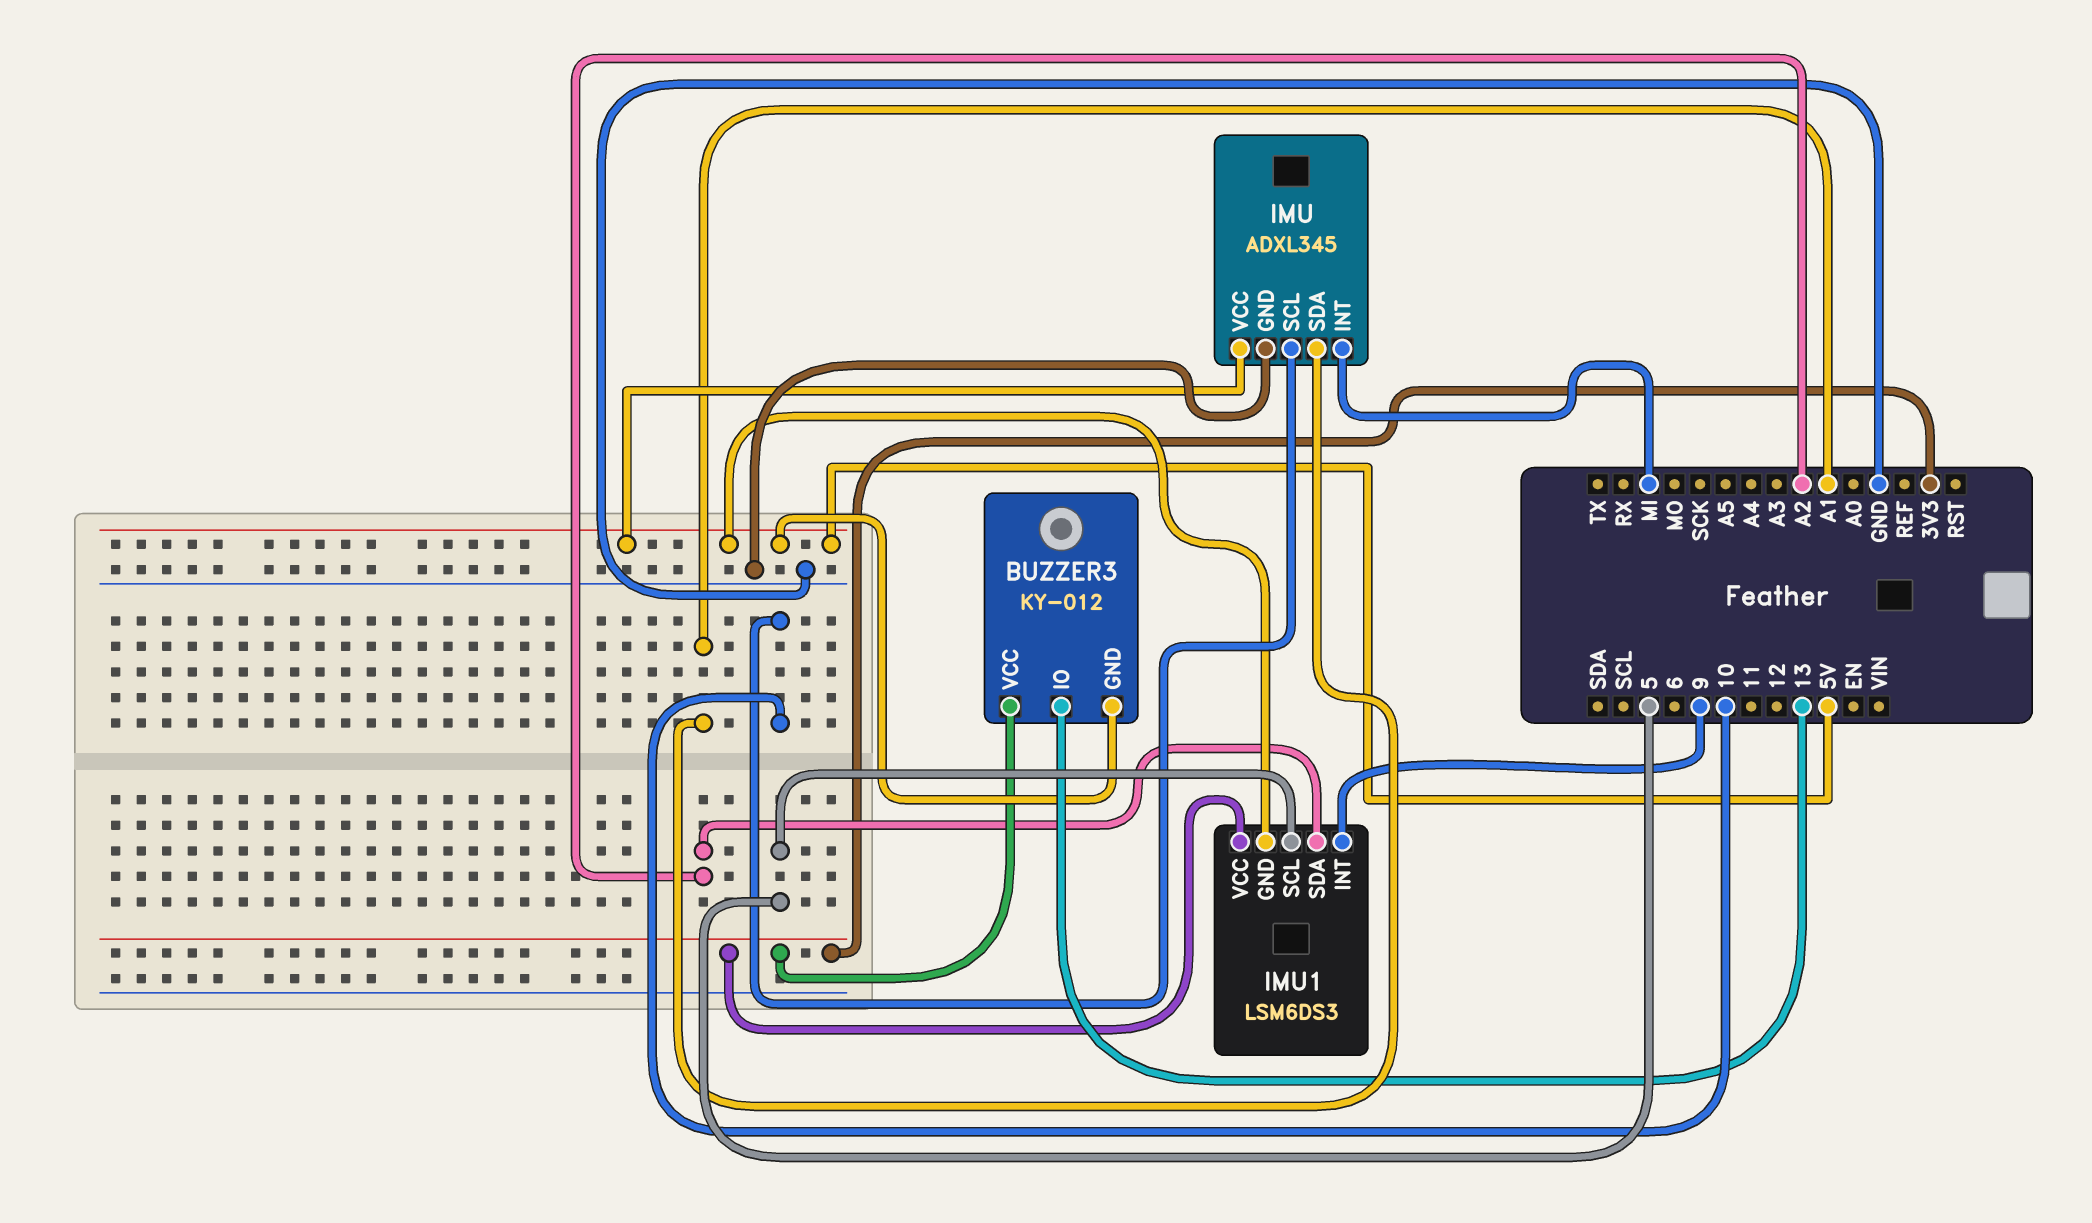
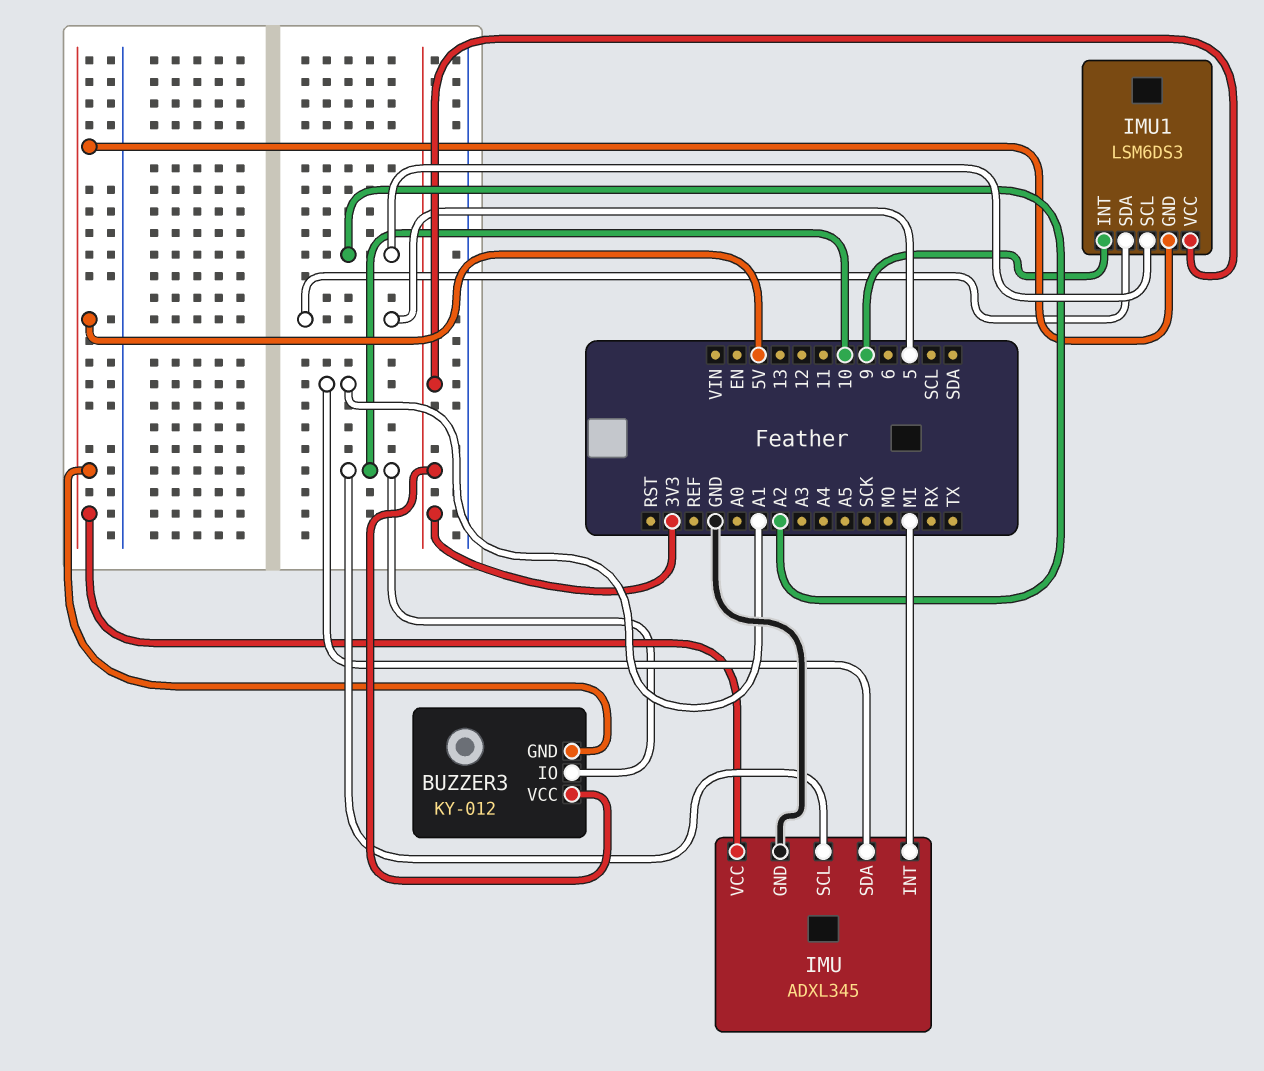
BUZZER3 pin IO: 13 -> 10
IMU1 pin SCL: 5 -> A2
IMU1 pin SDA: A2 -> 5

